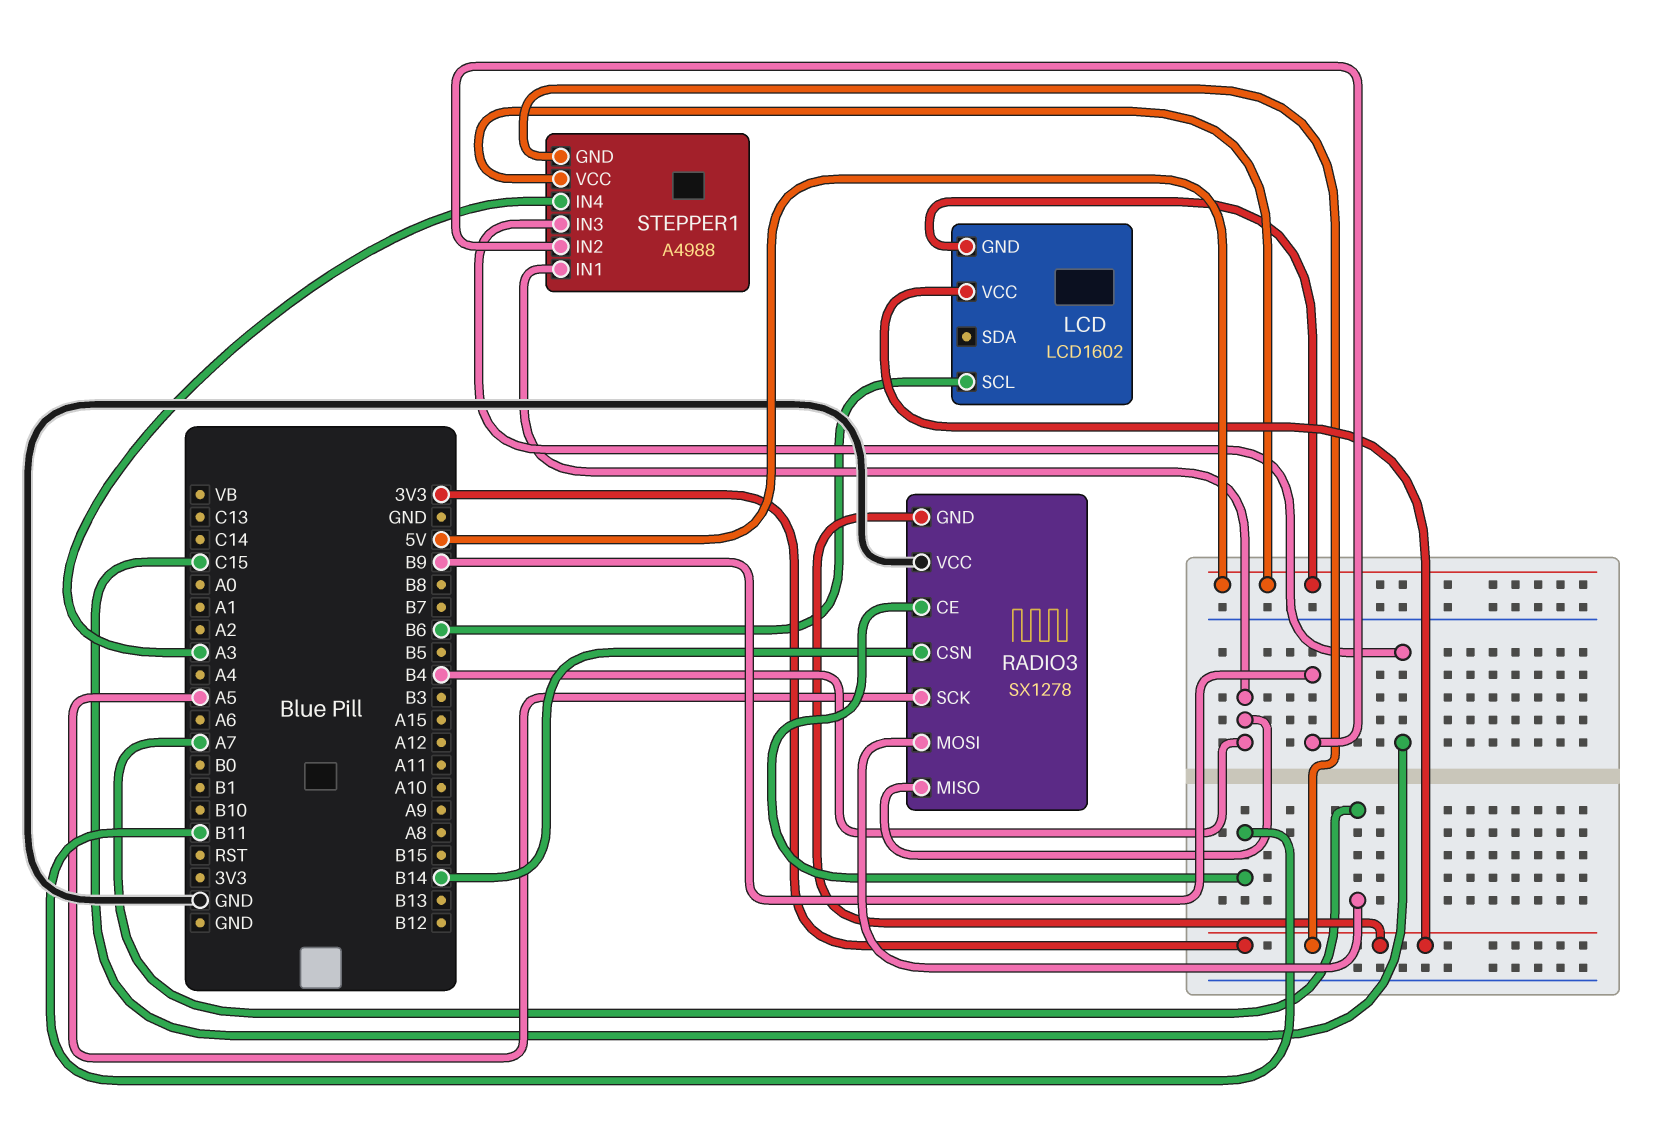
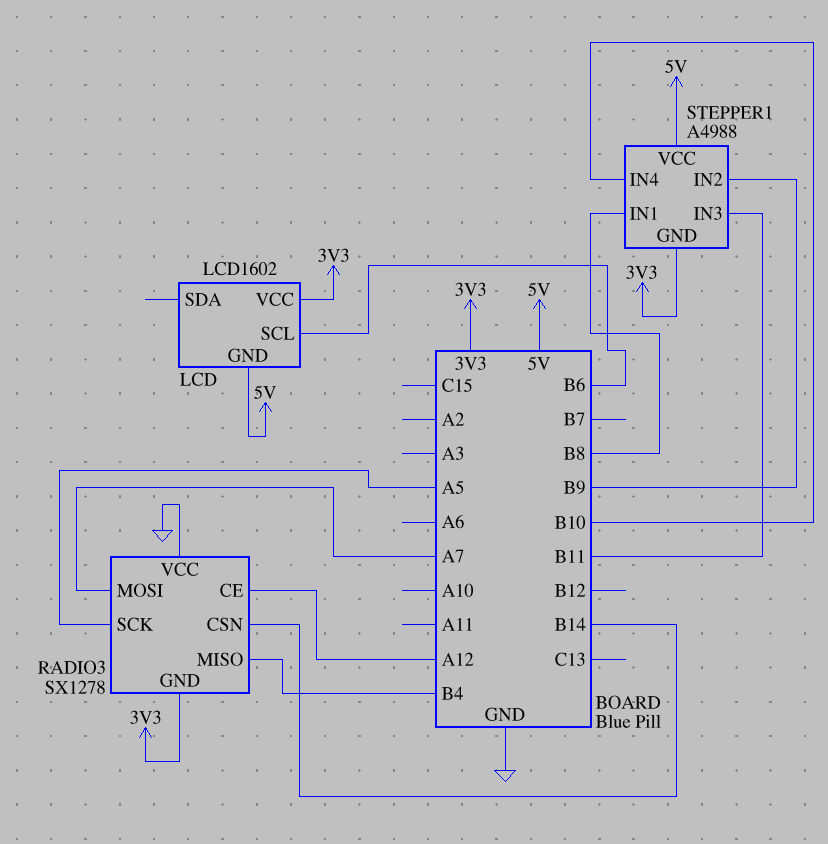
RADIO3 pin CE: B11 -> A12
STEPPER1 pin IN1: B4 -> B8
STEPPER1 pin IN3: C15 -> B11
STEPPER1 pin IN4: A3 -> B10

